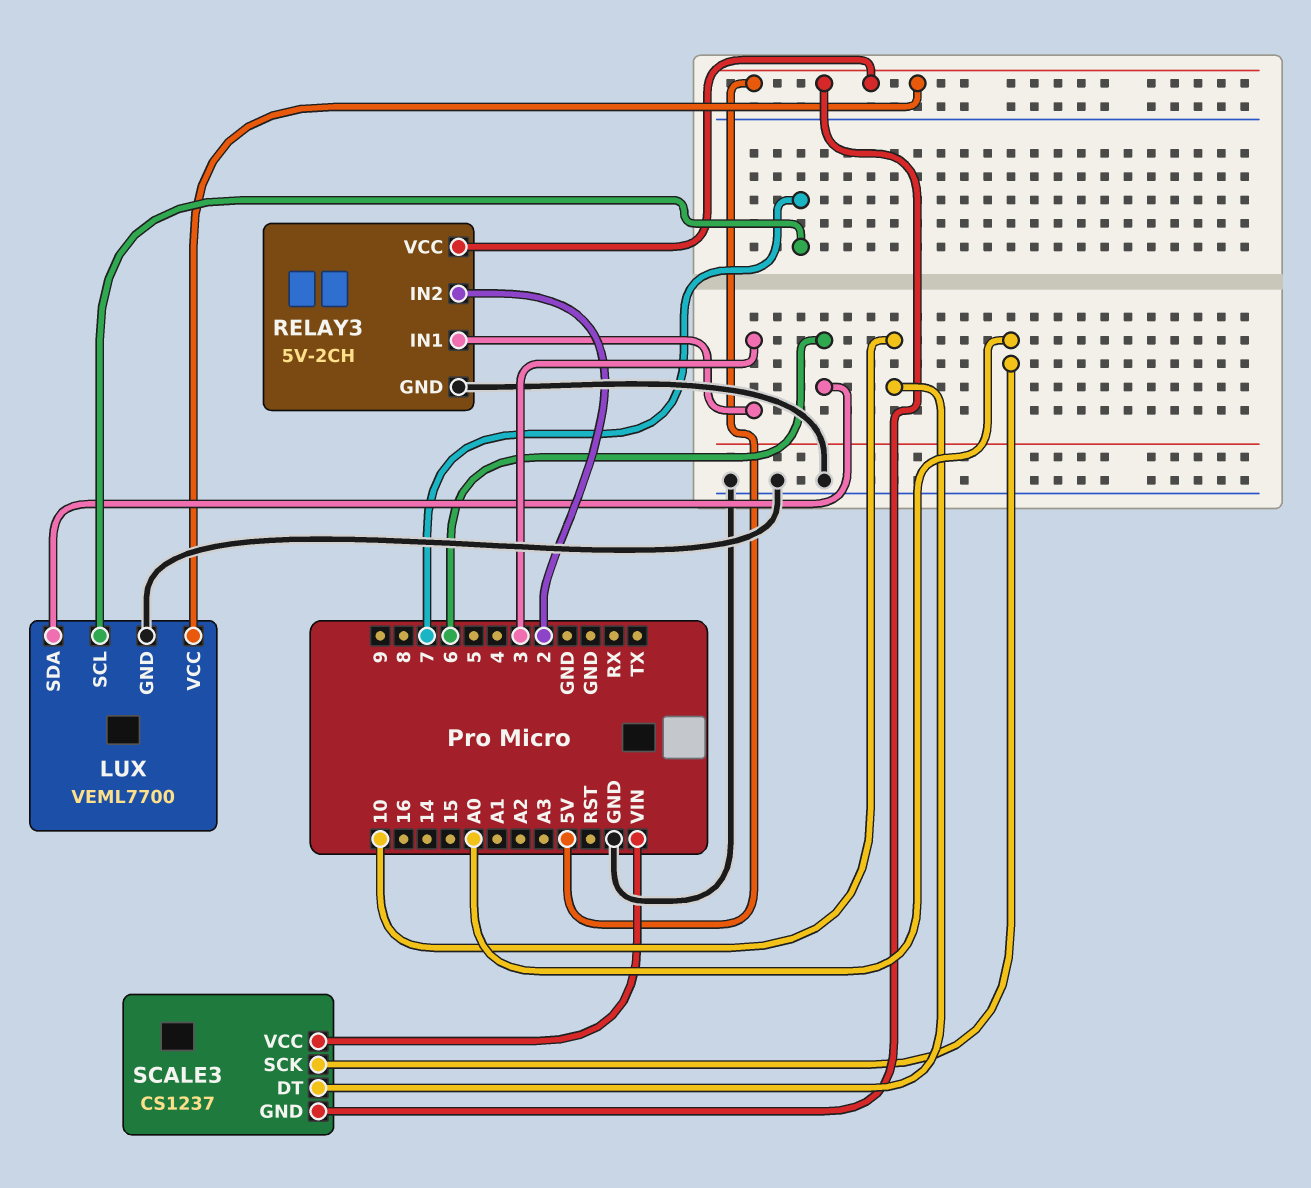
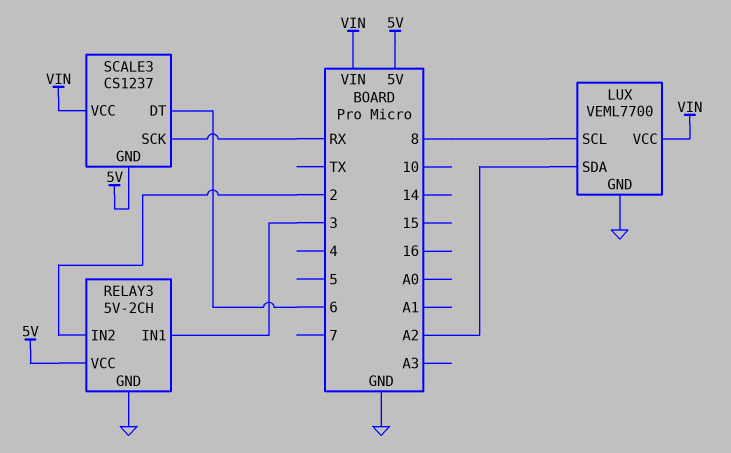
LUX pin SCL: 7 -> 8
LUX pin SDA: 6 -> A2
LUX pin VCC: 5V -> VIN
SCALE3 pin DT: 10 -> 6
SCALE3 pin SCK: A0 -> RX

